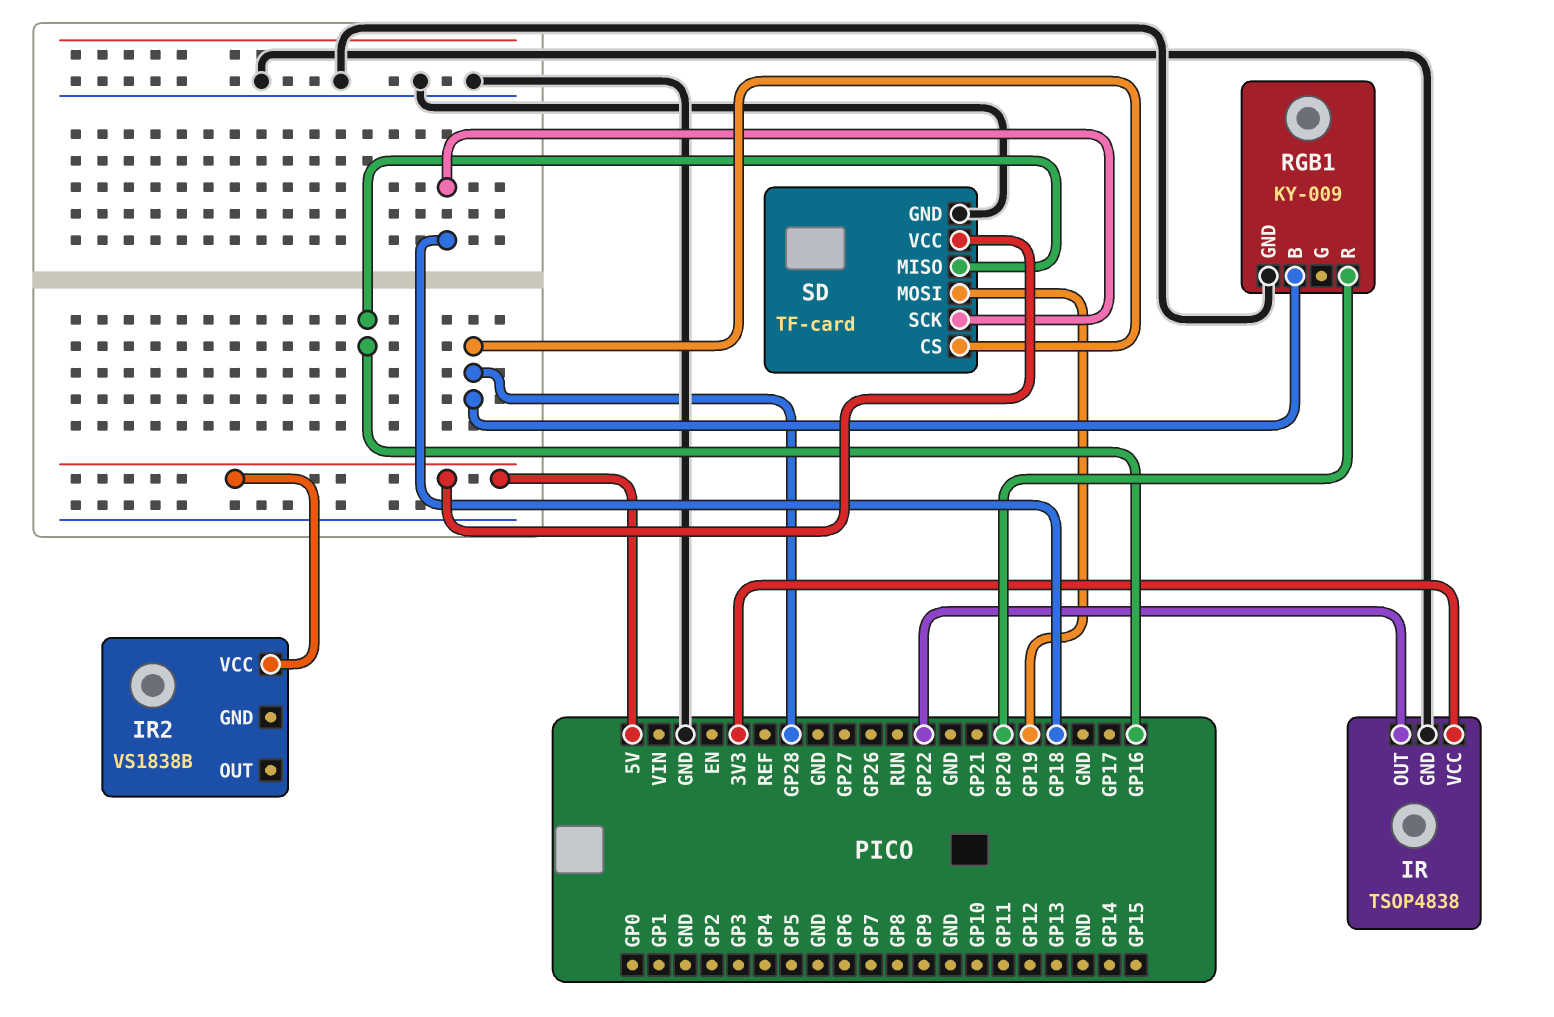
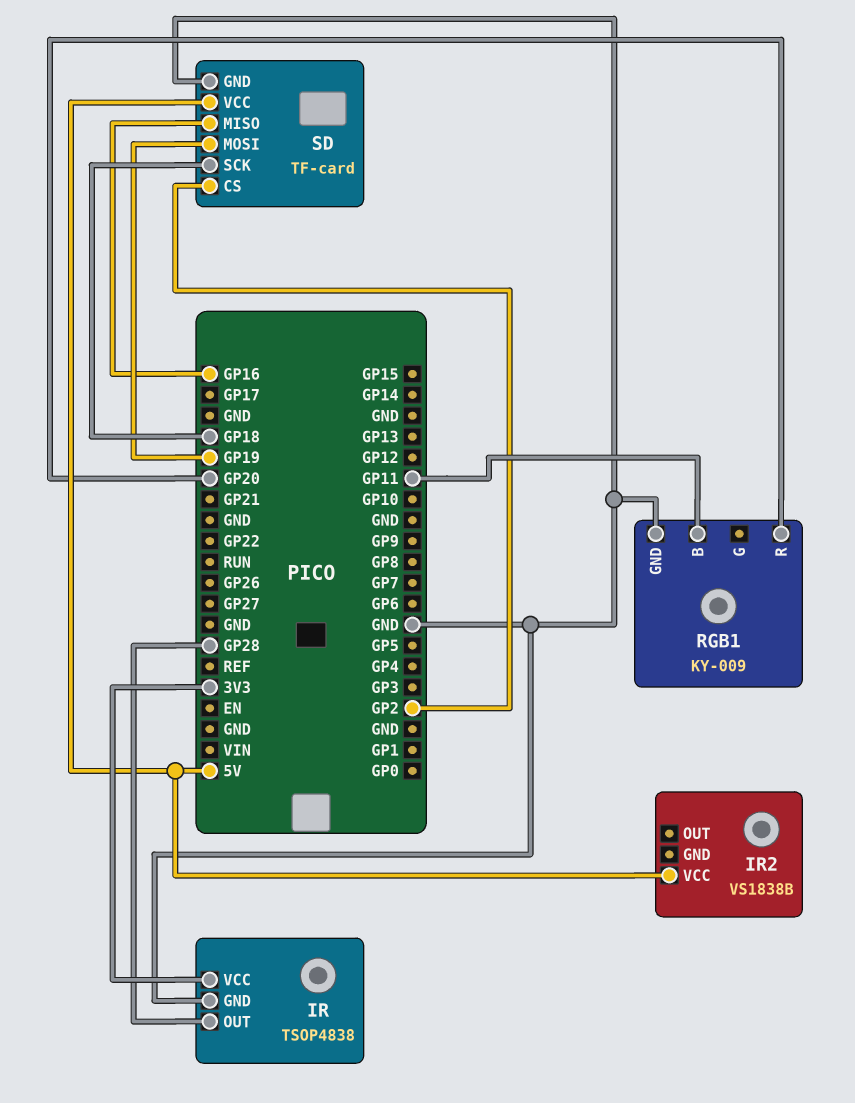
IR pin OUT: GP22 -> GP28
RGB1 pin B: GP28 -> GP11
SD pin CS: GP28 -> GP2

